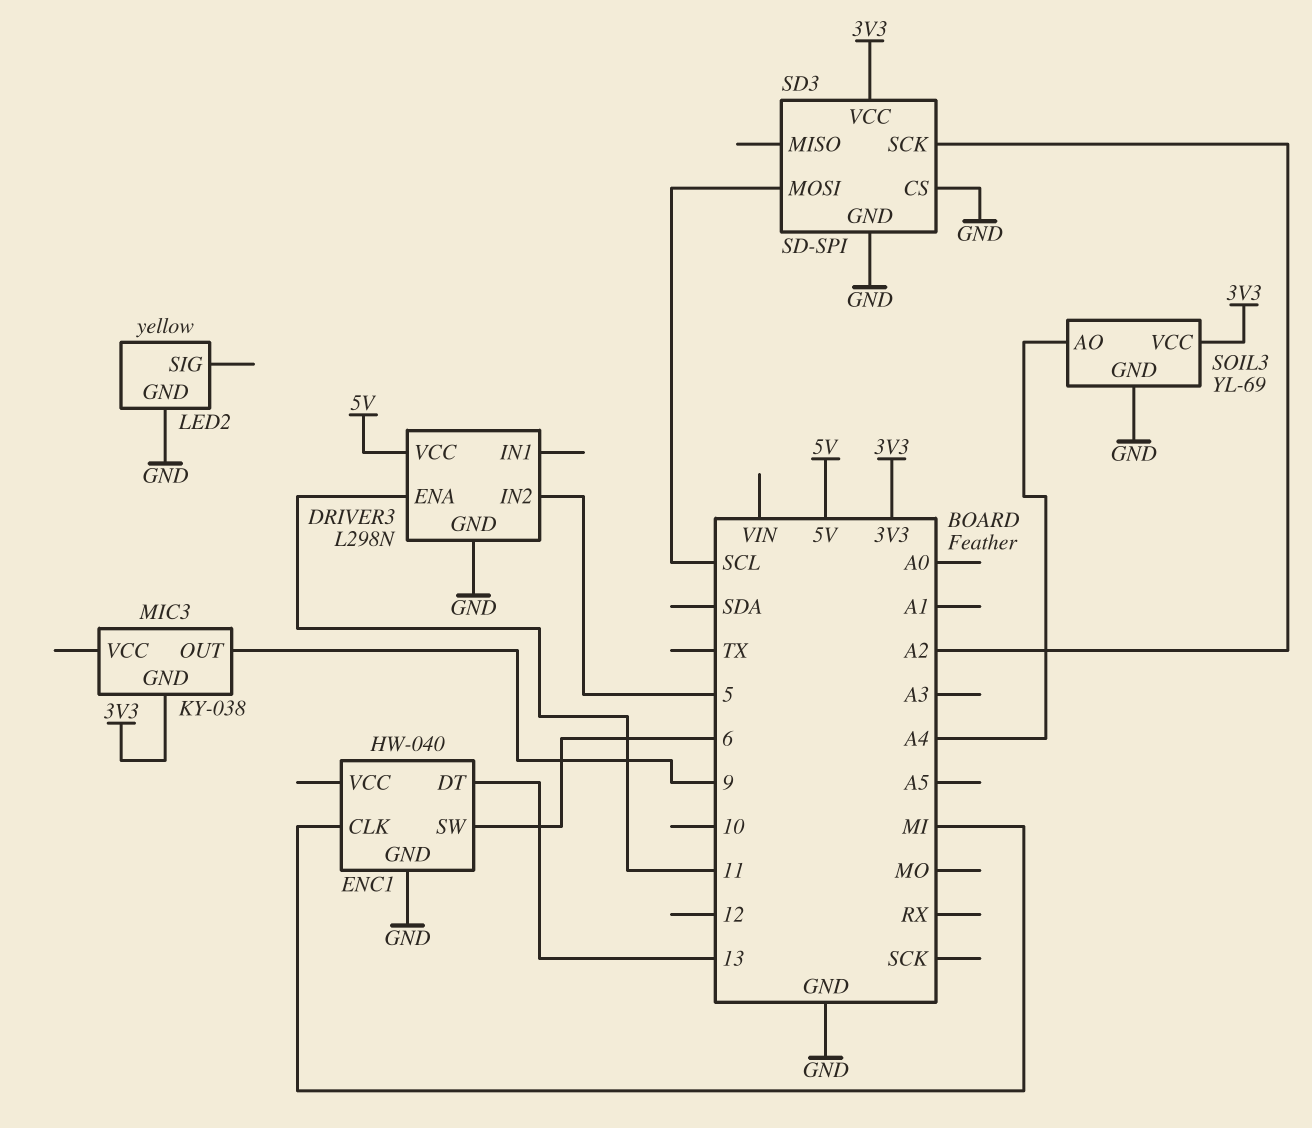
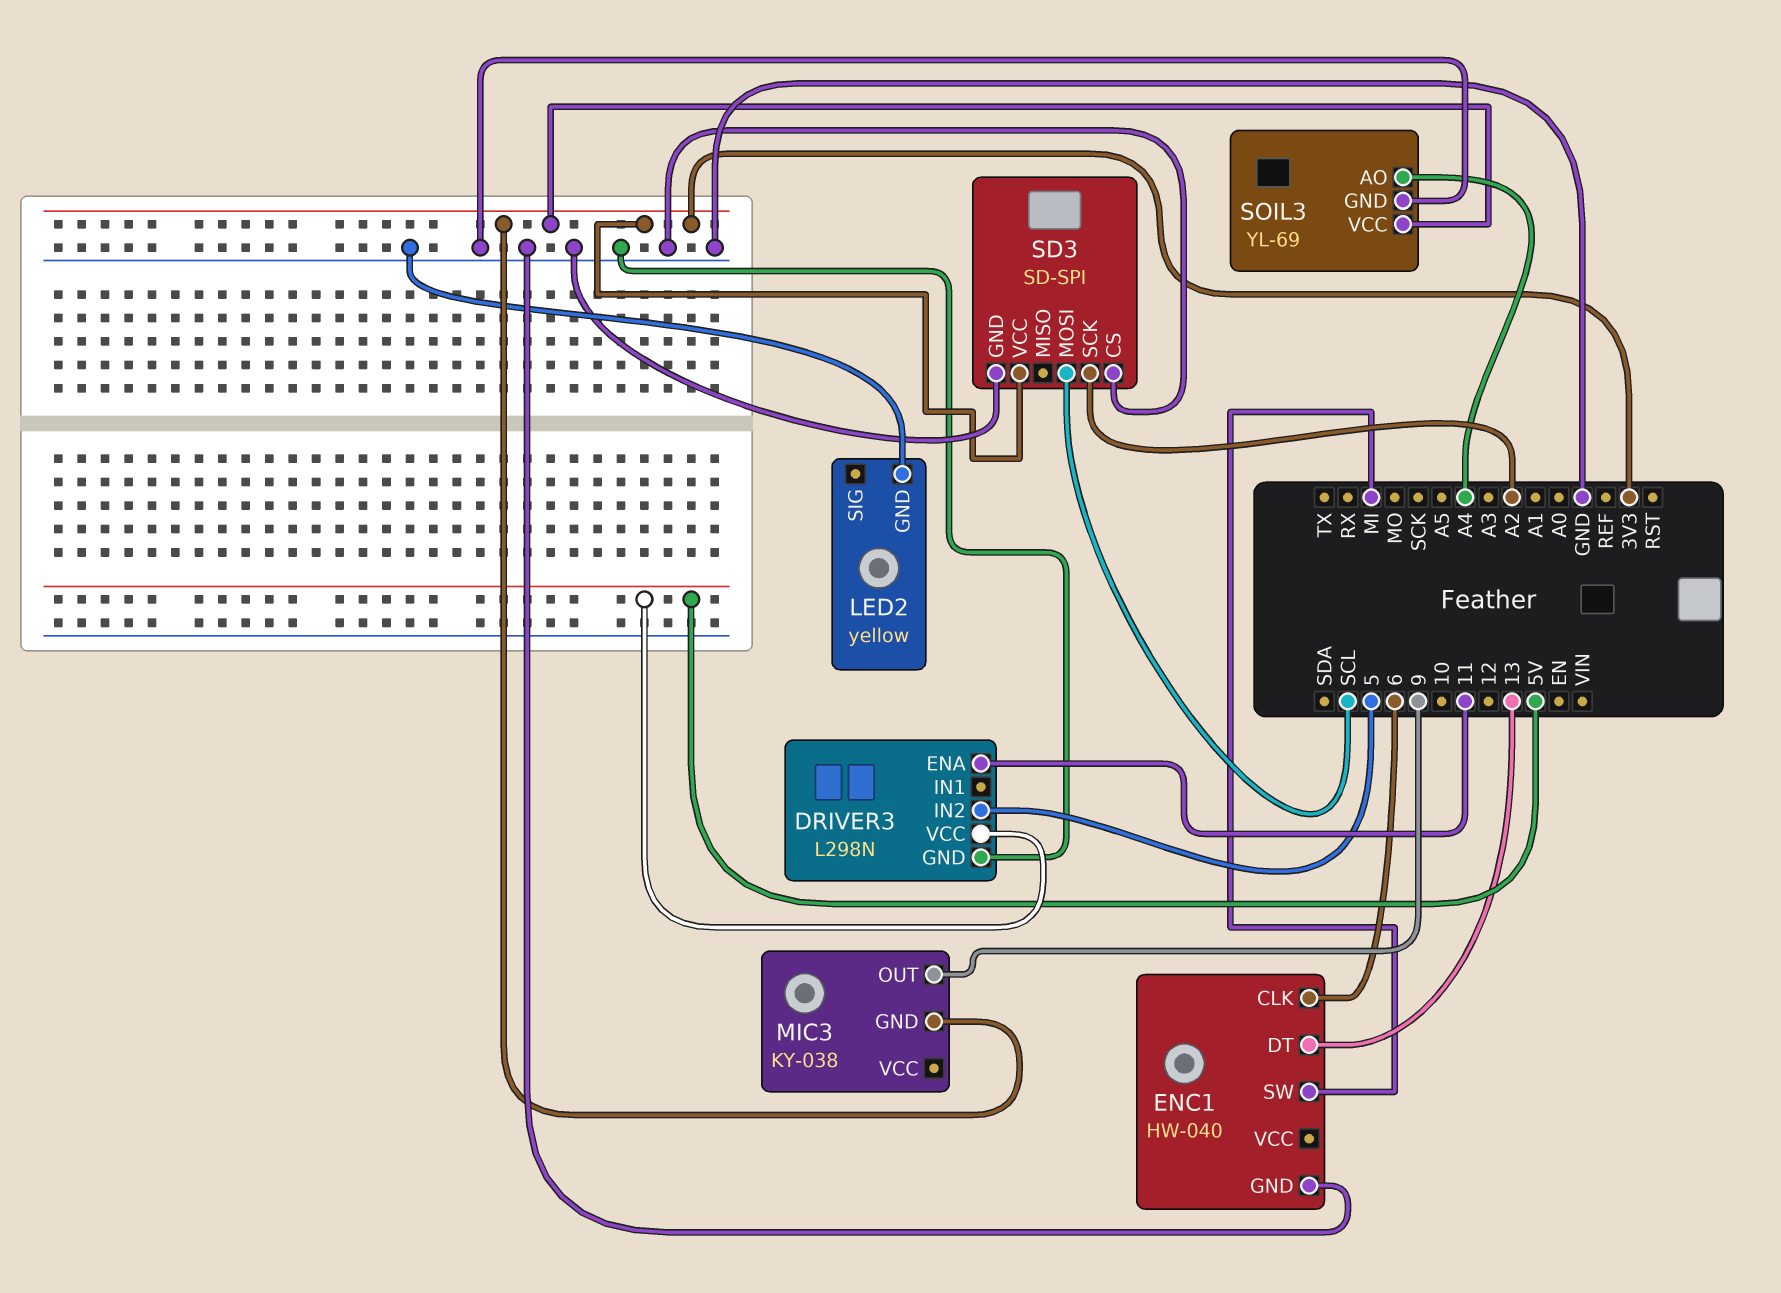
ENC1 pin CLK: MI -> 6
ENC1 pin SW: 6 -> MI

